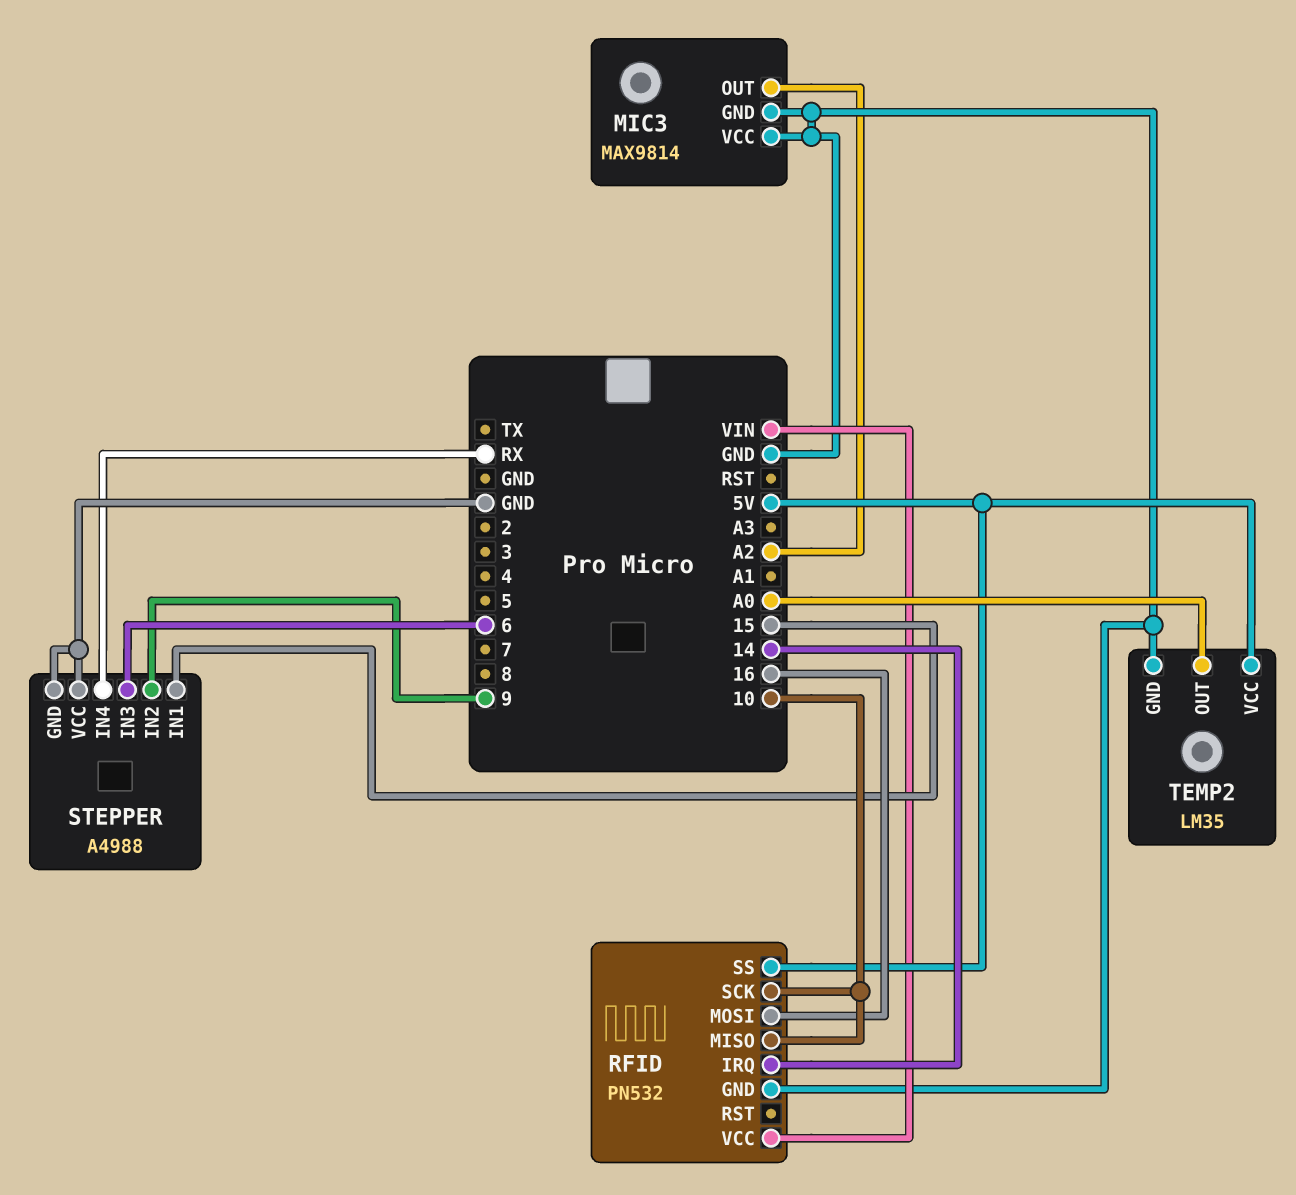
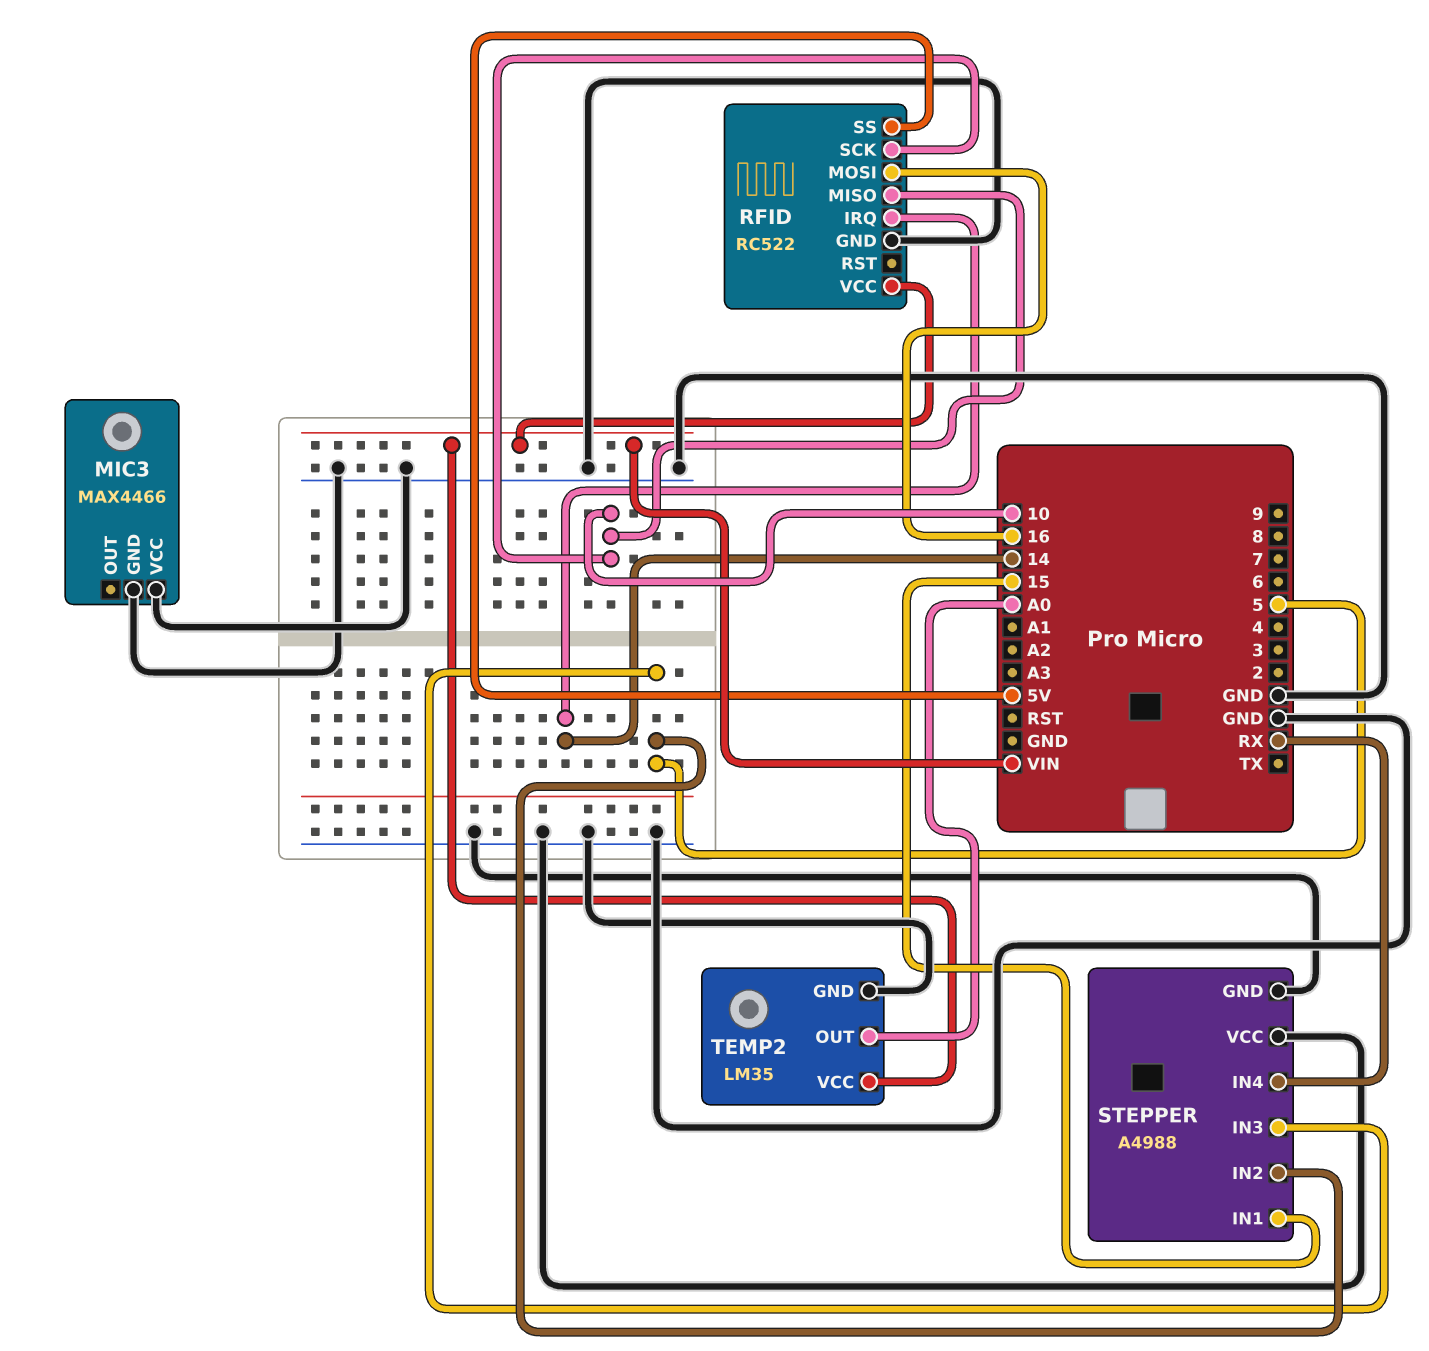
MIC3: MAX9814 -> MAX4466
MIC3 pin OUT: A2 -> none
RFID: PN532 -> RC522
STEPPER pin IN2: 9 -> 5
STEPPER pin IN3: 6 -> 5
TEMP2 pin VCC: 5V -> VIN

